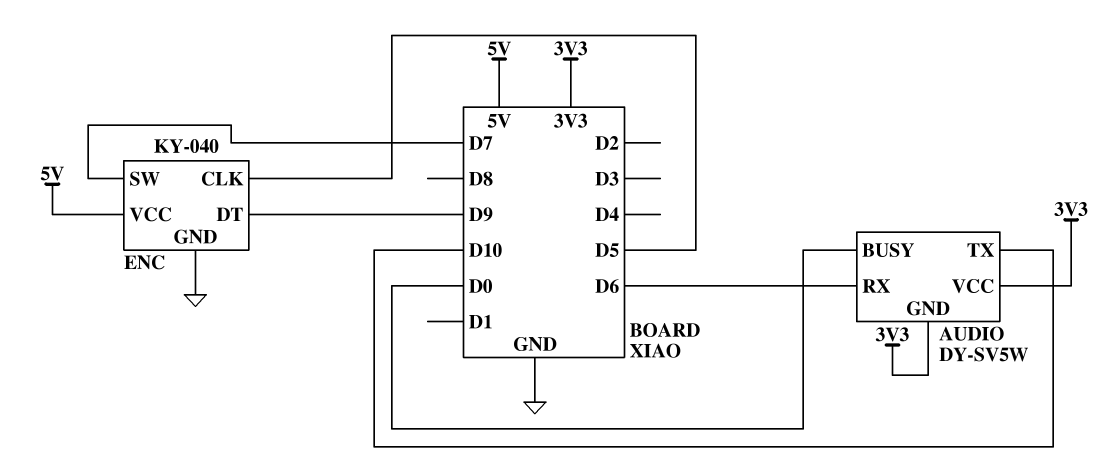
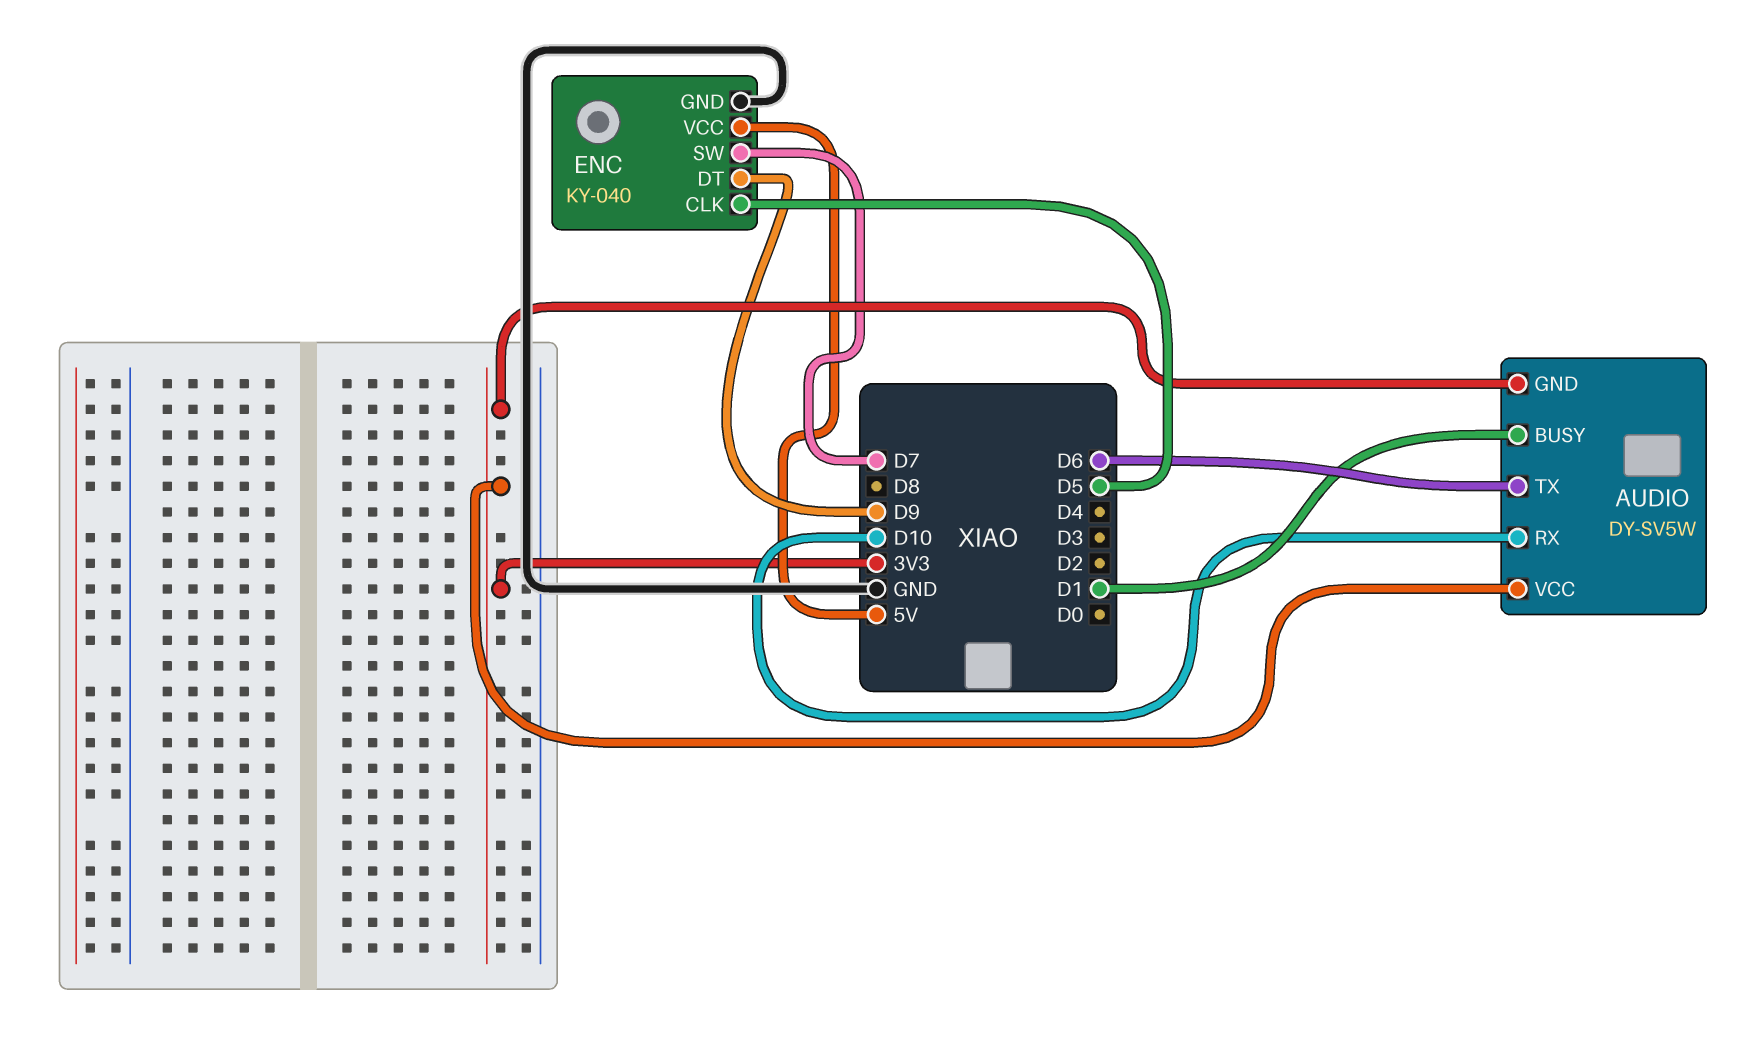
AUDIO pin BUSY: D0 -> D1
AUDIO pin RX: D6 -> D10
AUDIO pin TX: D10 -> D6

